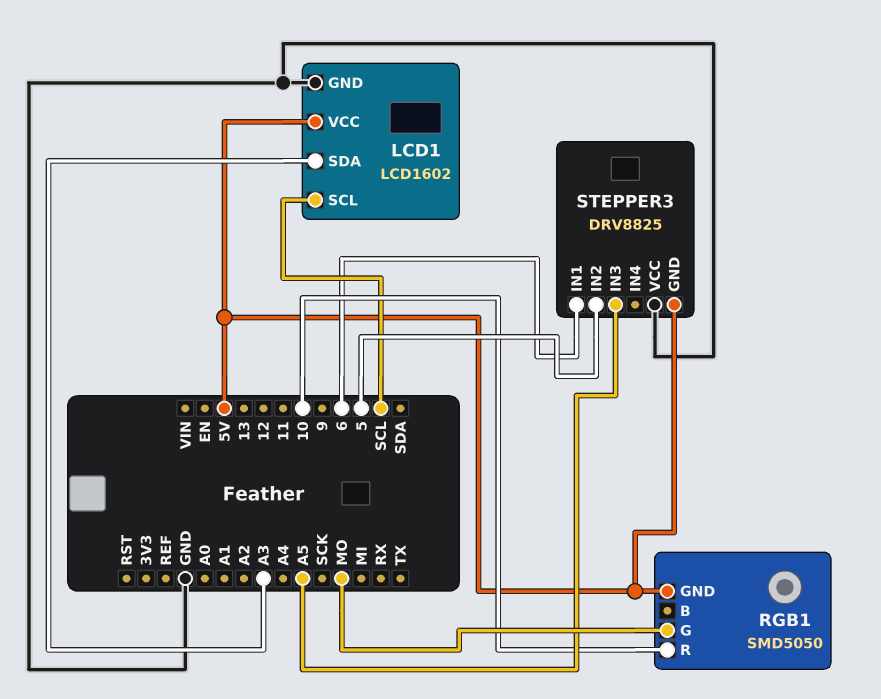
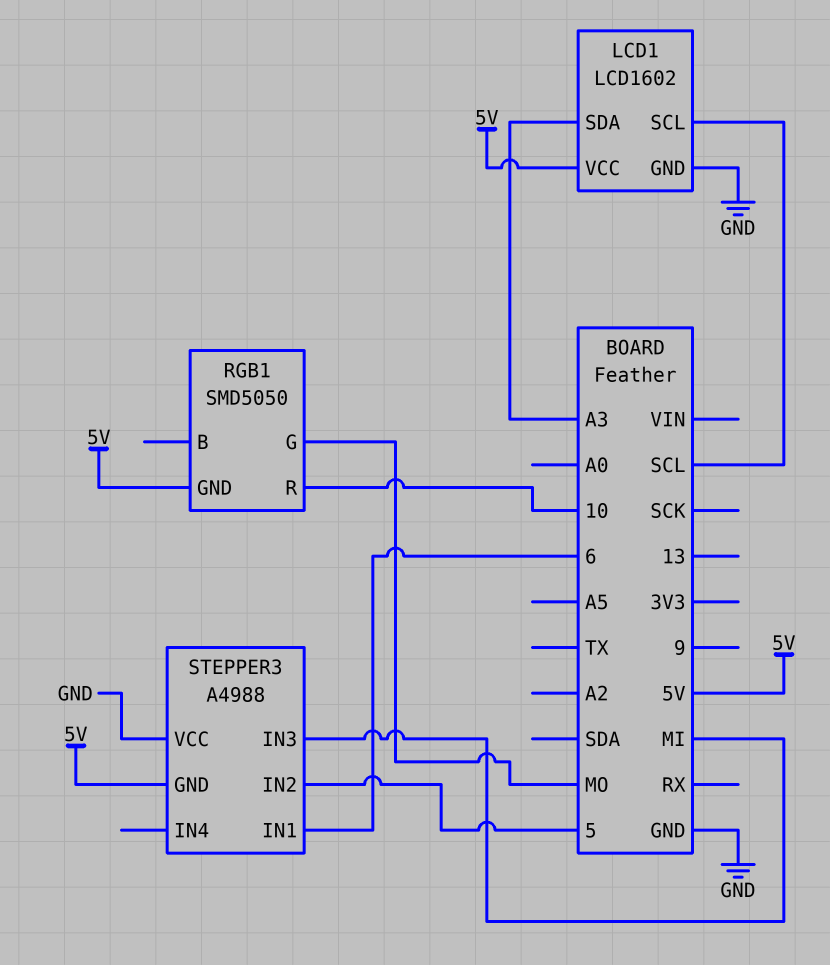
STEPPER3: DRV8825 -> A4988
STEPPER3 pin IN3: A5 -> MI

